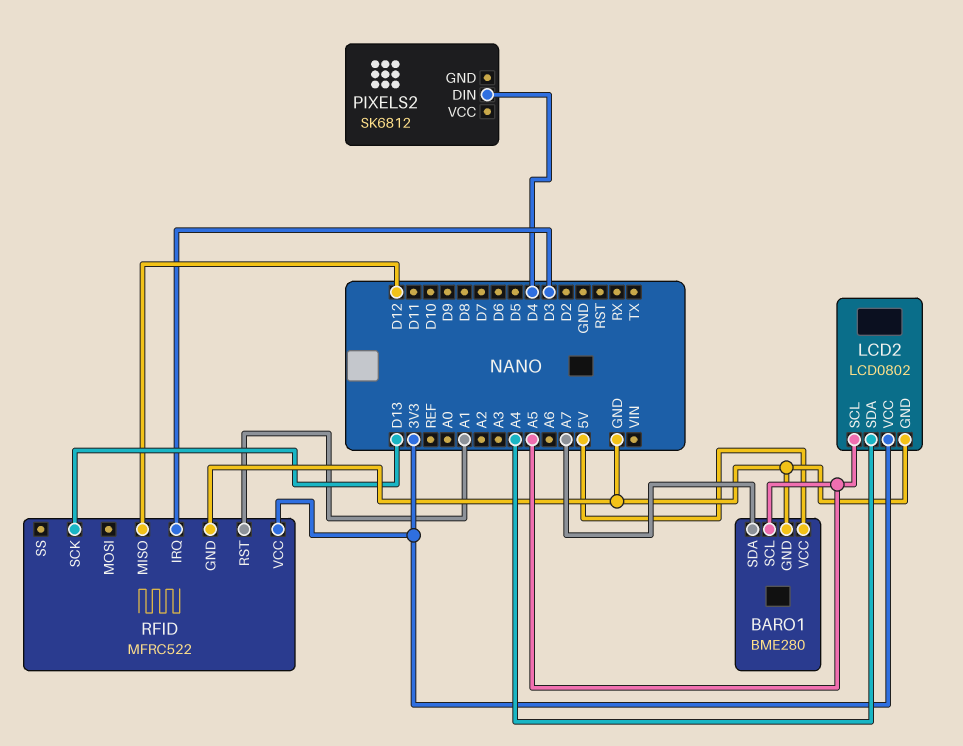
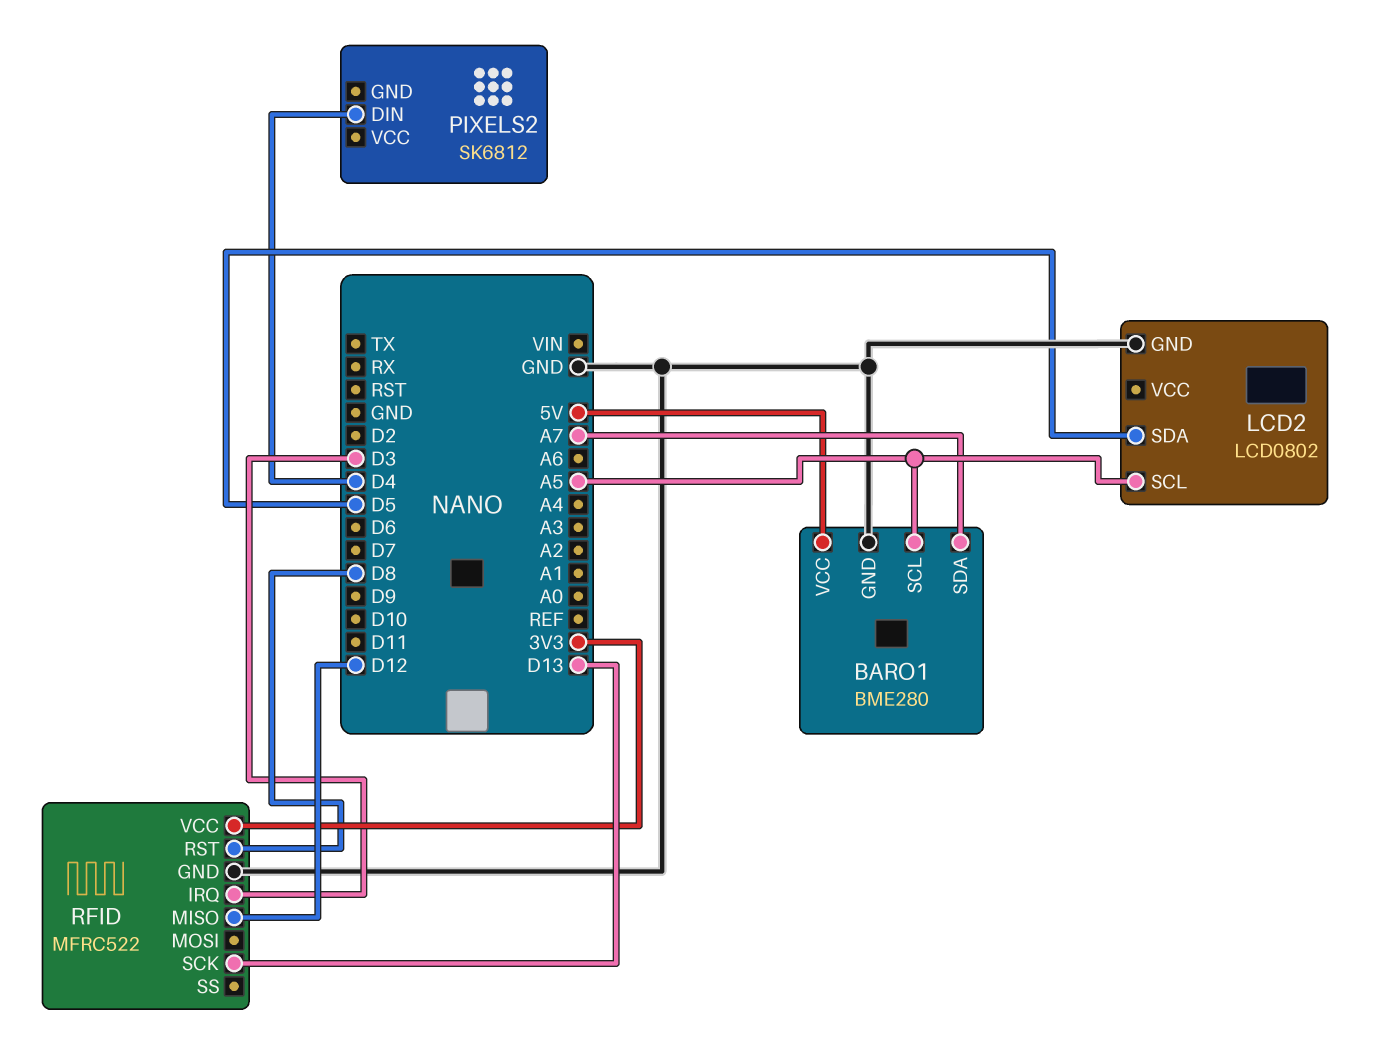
LCD2 pin SDA: A4 -> D5
LCD2 pin VCC: 3V3 -> none
RFID pin RST: A1 -> D8

